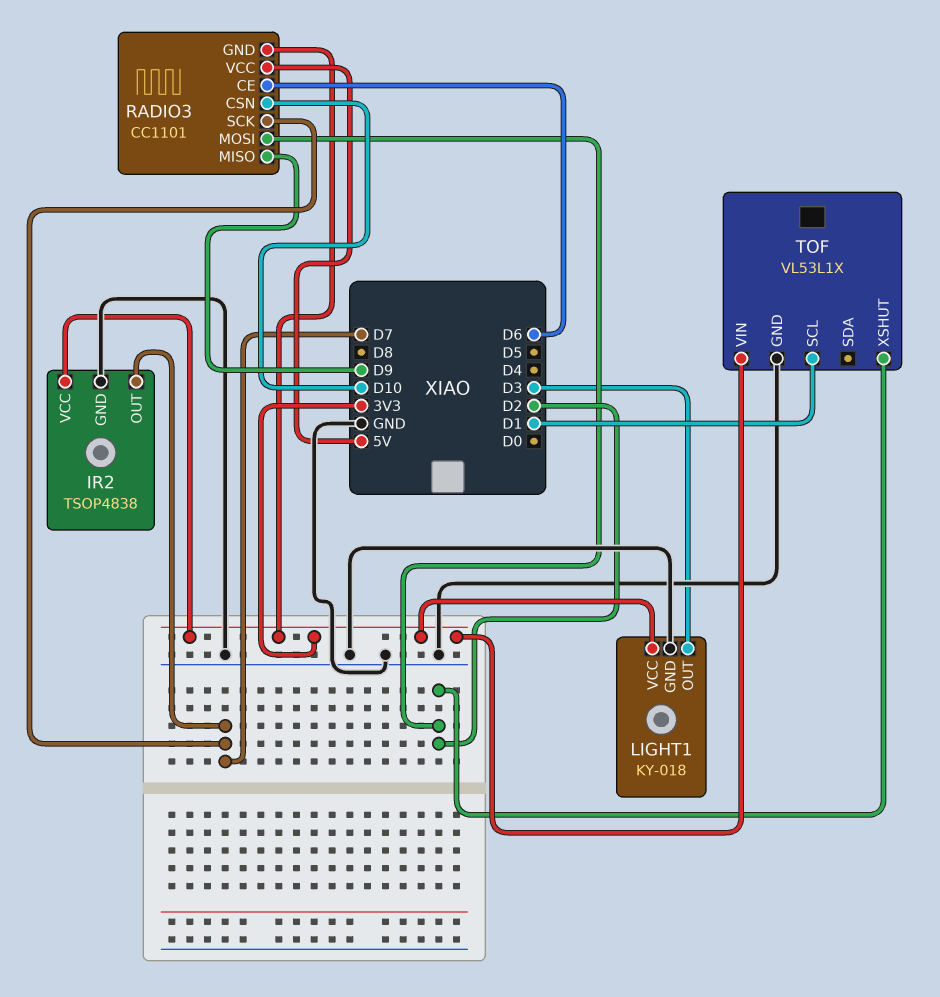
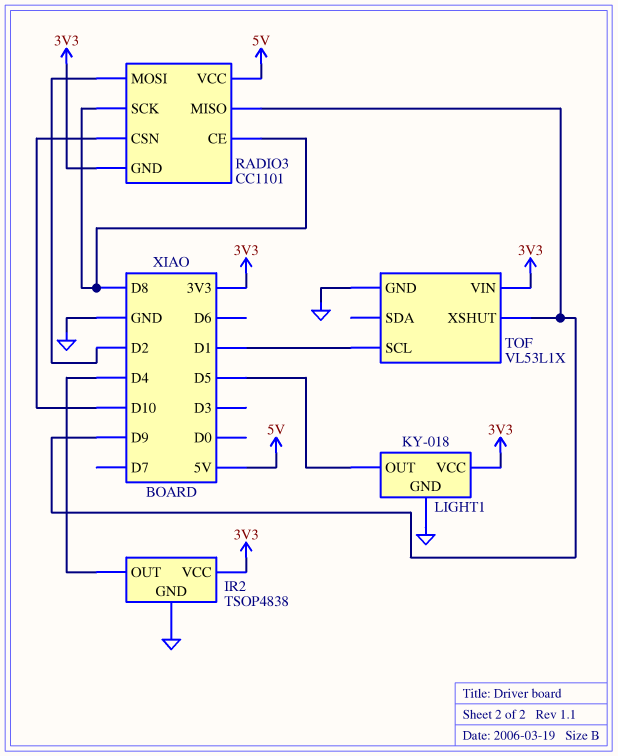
IR2 pin OUT: D7 -> D4
LIGHT1 pin OUT: D3 -> D5
RADIO3 pin CE: D6 -> D8
RADIO3 pin SCK: D7 -> D8
TOF pin XSHUT: D2 -> D9

